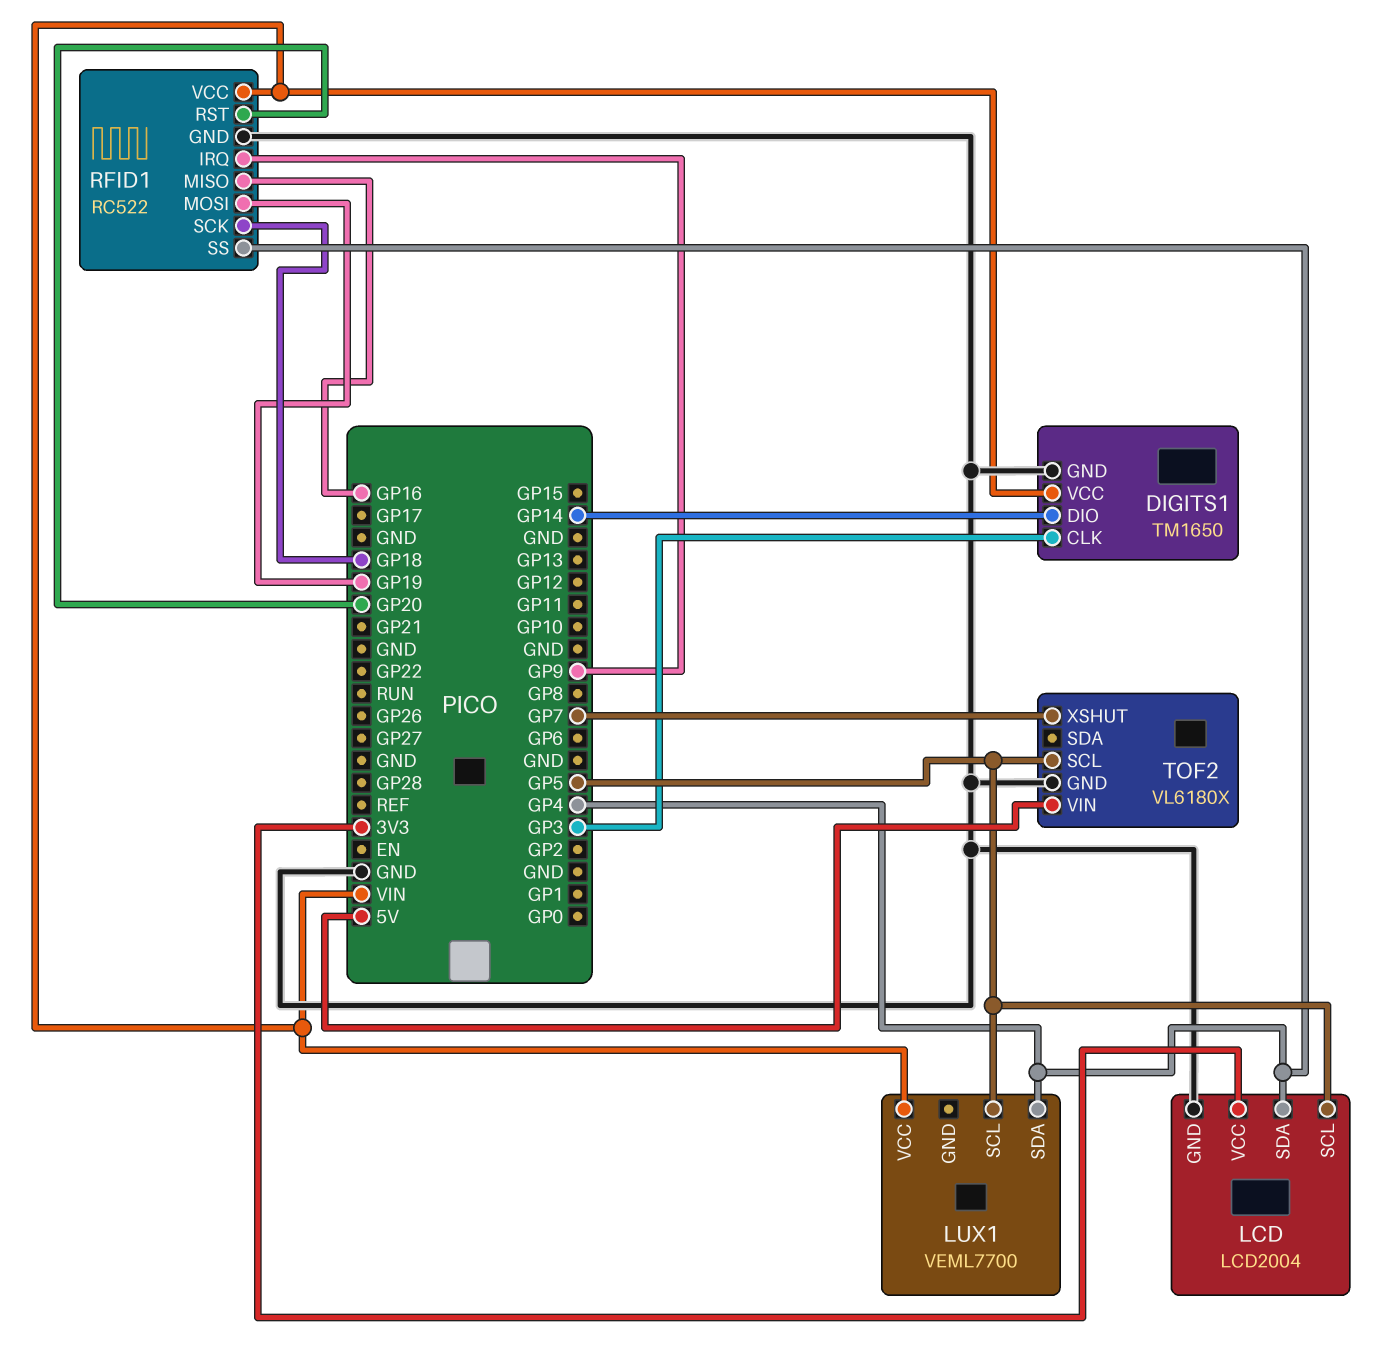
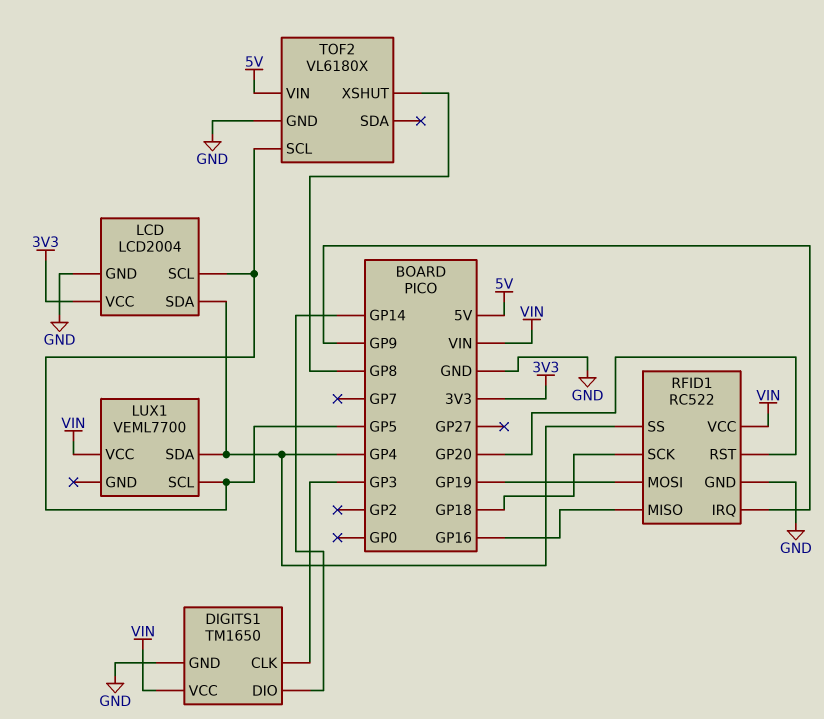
TOF2 pin XSHUT: GP7 -> GP8

